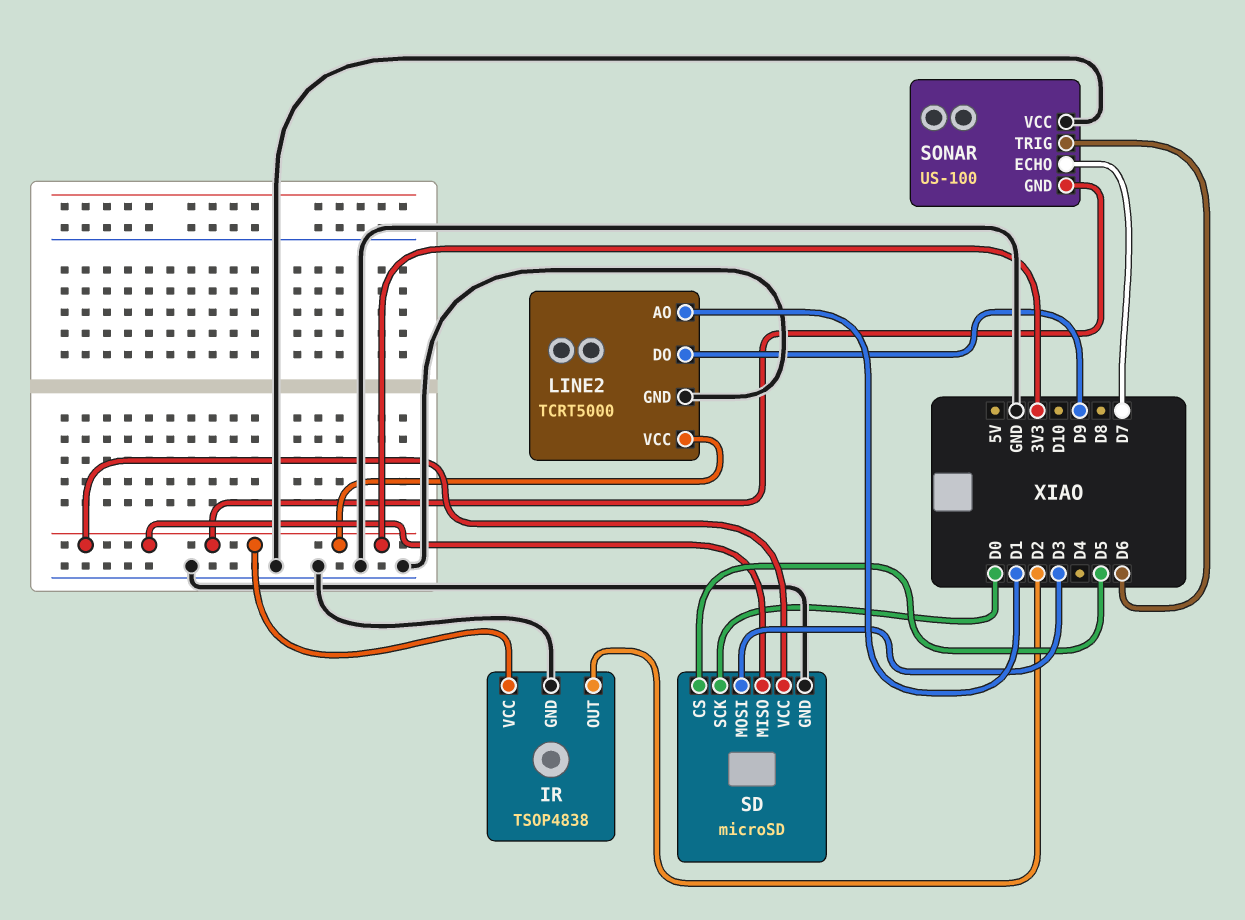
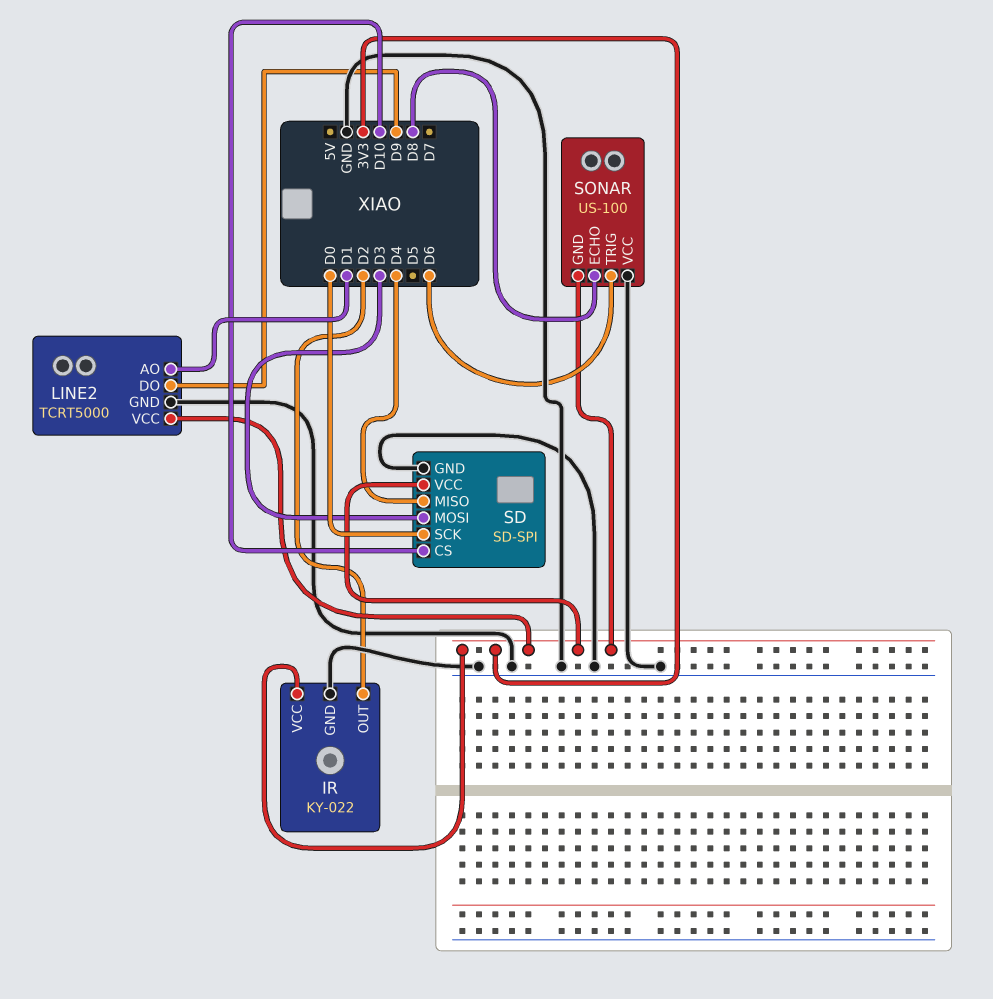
IR: TSOP4838 -> KY-022
SD: microSD -> SD-SPI
SD pin CS: D5 -> D10
SD pin MISO: 3V3 -> D4
SONAR pin ECHO: D7 -> D8

